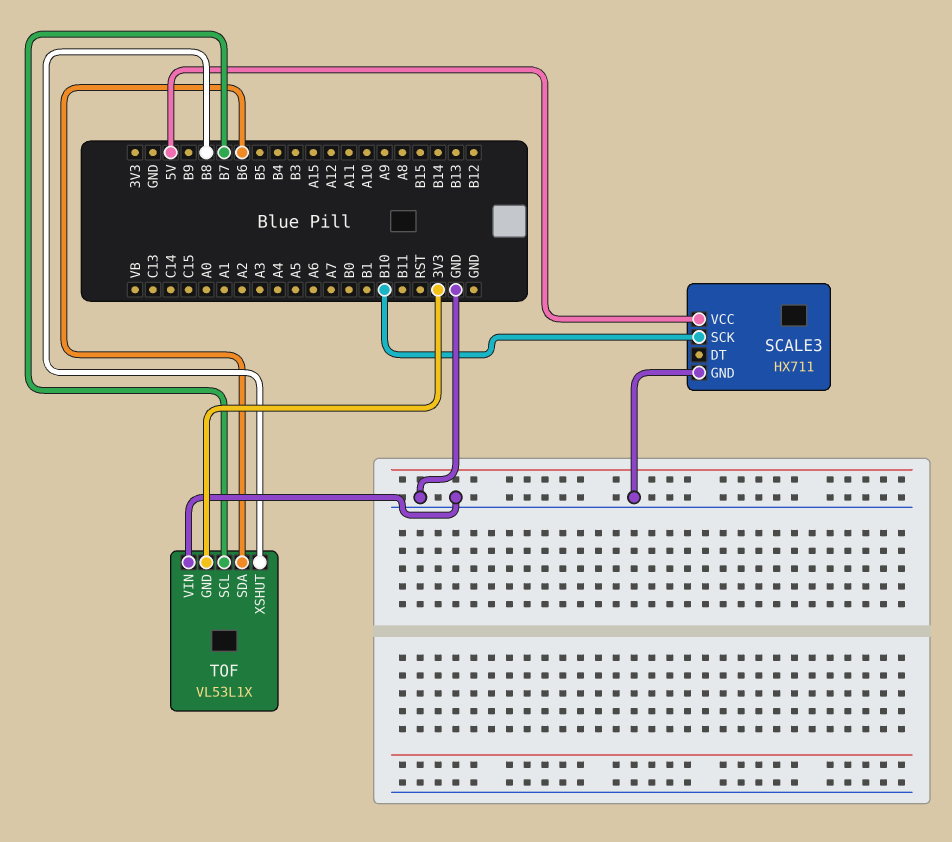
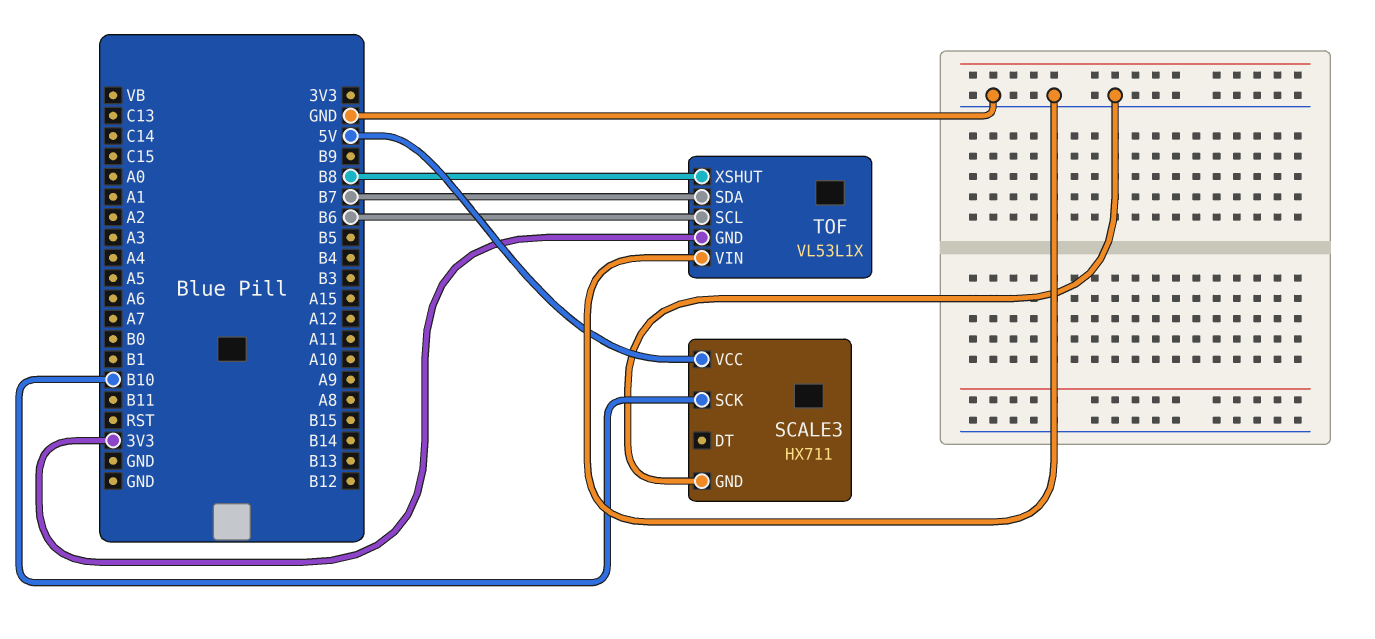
TOF pin SCL: B7 -> B6
TOF pin SDA: B6 -> B7

